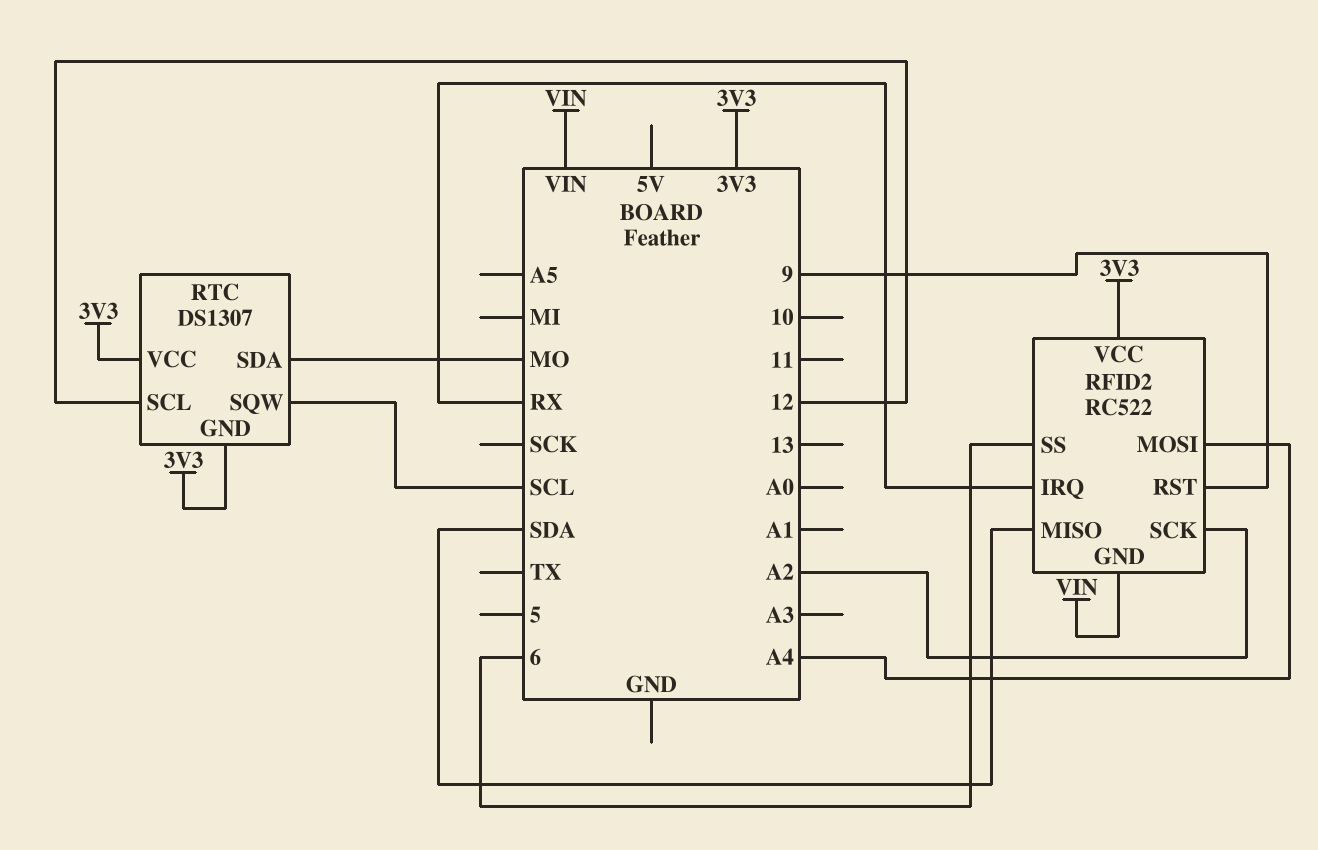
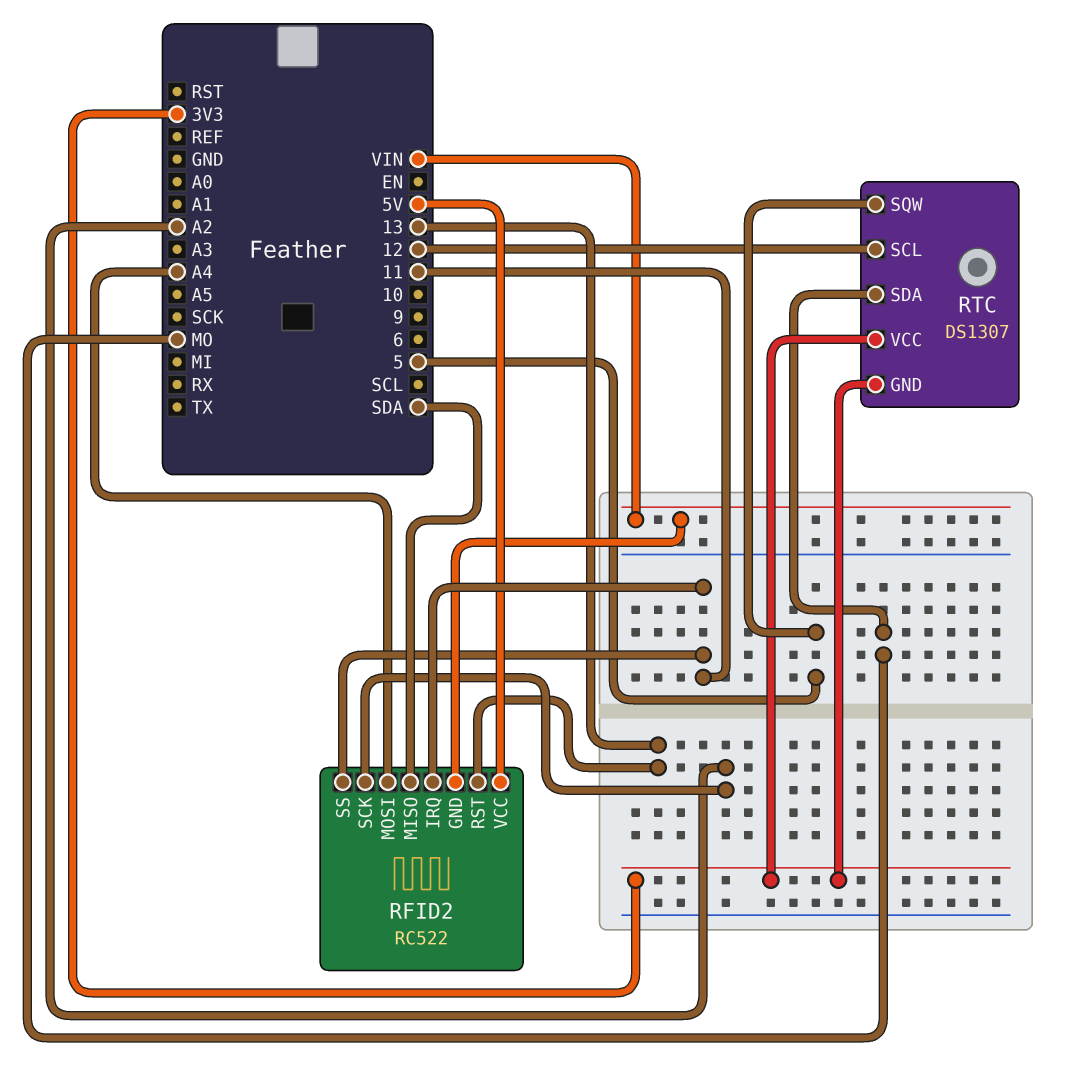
RFID2 pin IRQ: RX -> 11
RFID2 pin RST: 9 -> 13
RFID2 pin SS: 6 -> 11
RFID2 pin VCC: 3V3 -> 5V
RTC pin SQW: SCL -> 5

